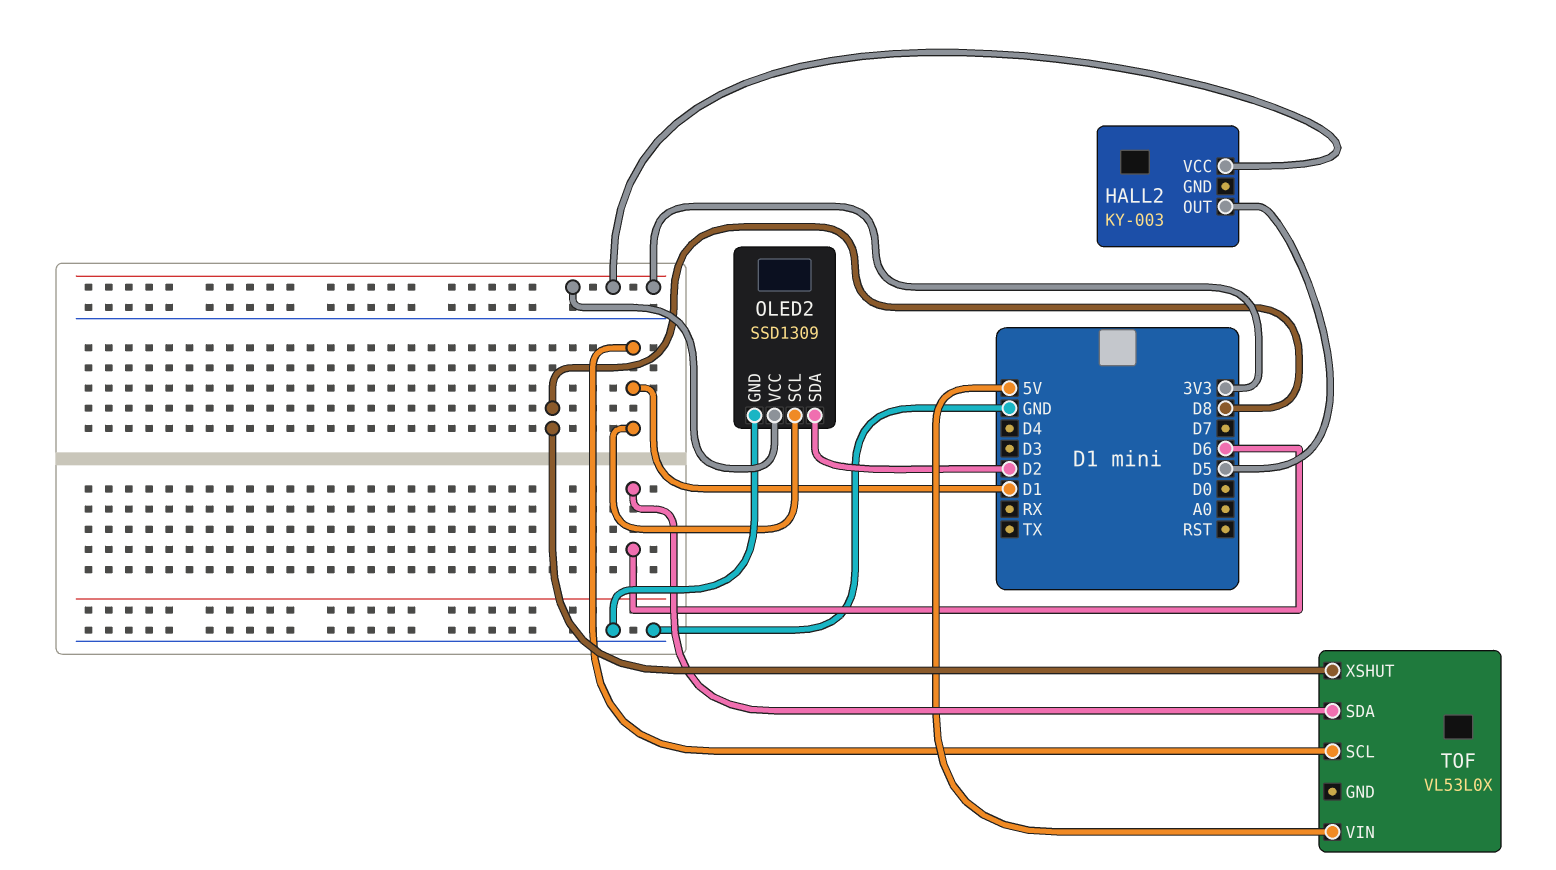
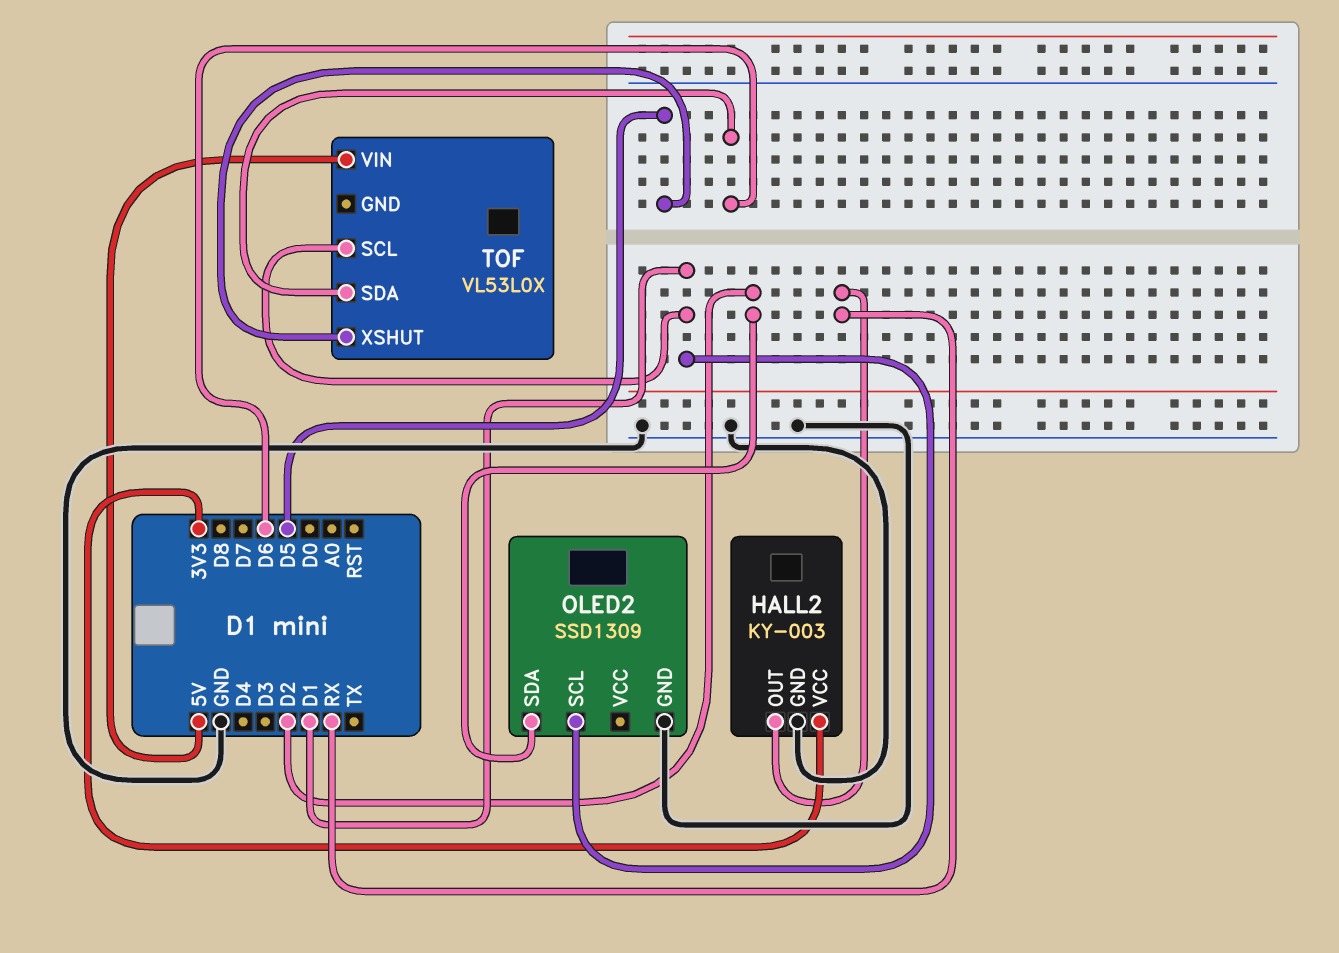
HALL2 pin GND: none -> GND
HALL2 pin OUT: D5 -> RX
OLED2 pin VCC: 3V3 -> none
TOF pin XSHUT: D8 -> D5

